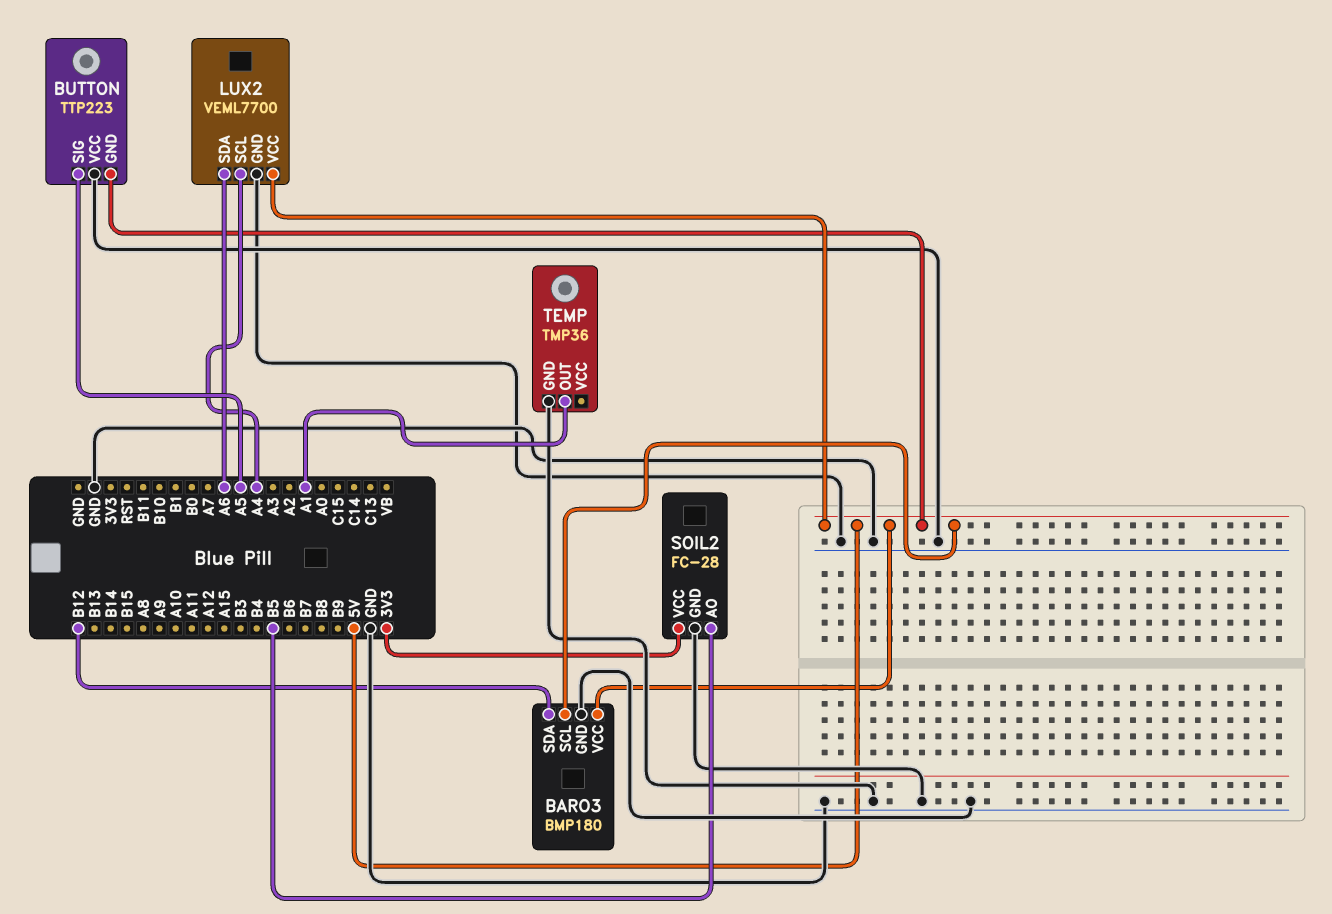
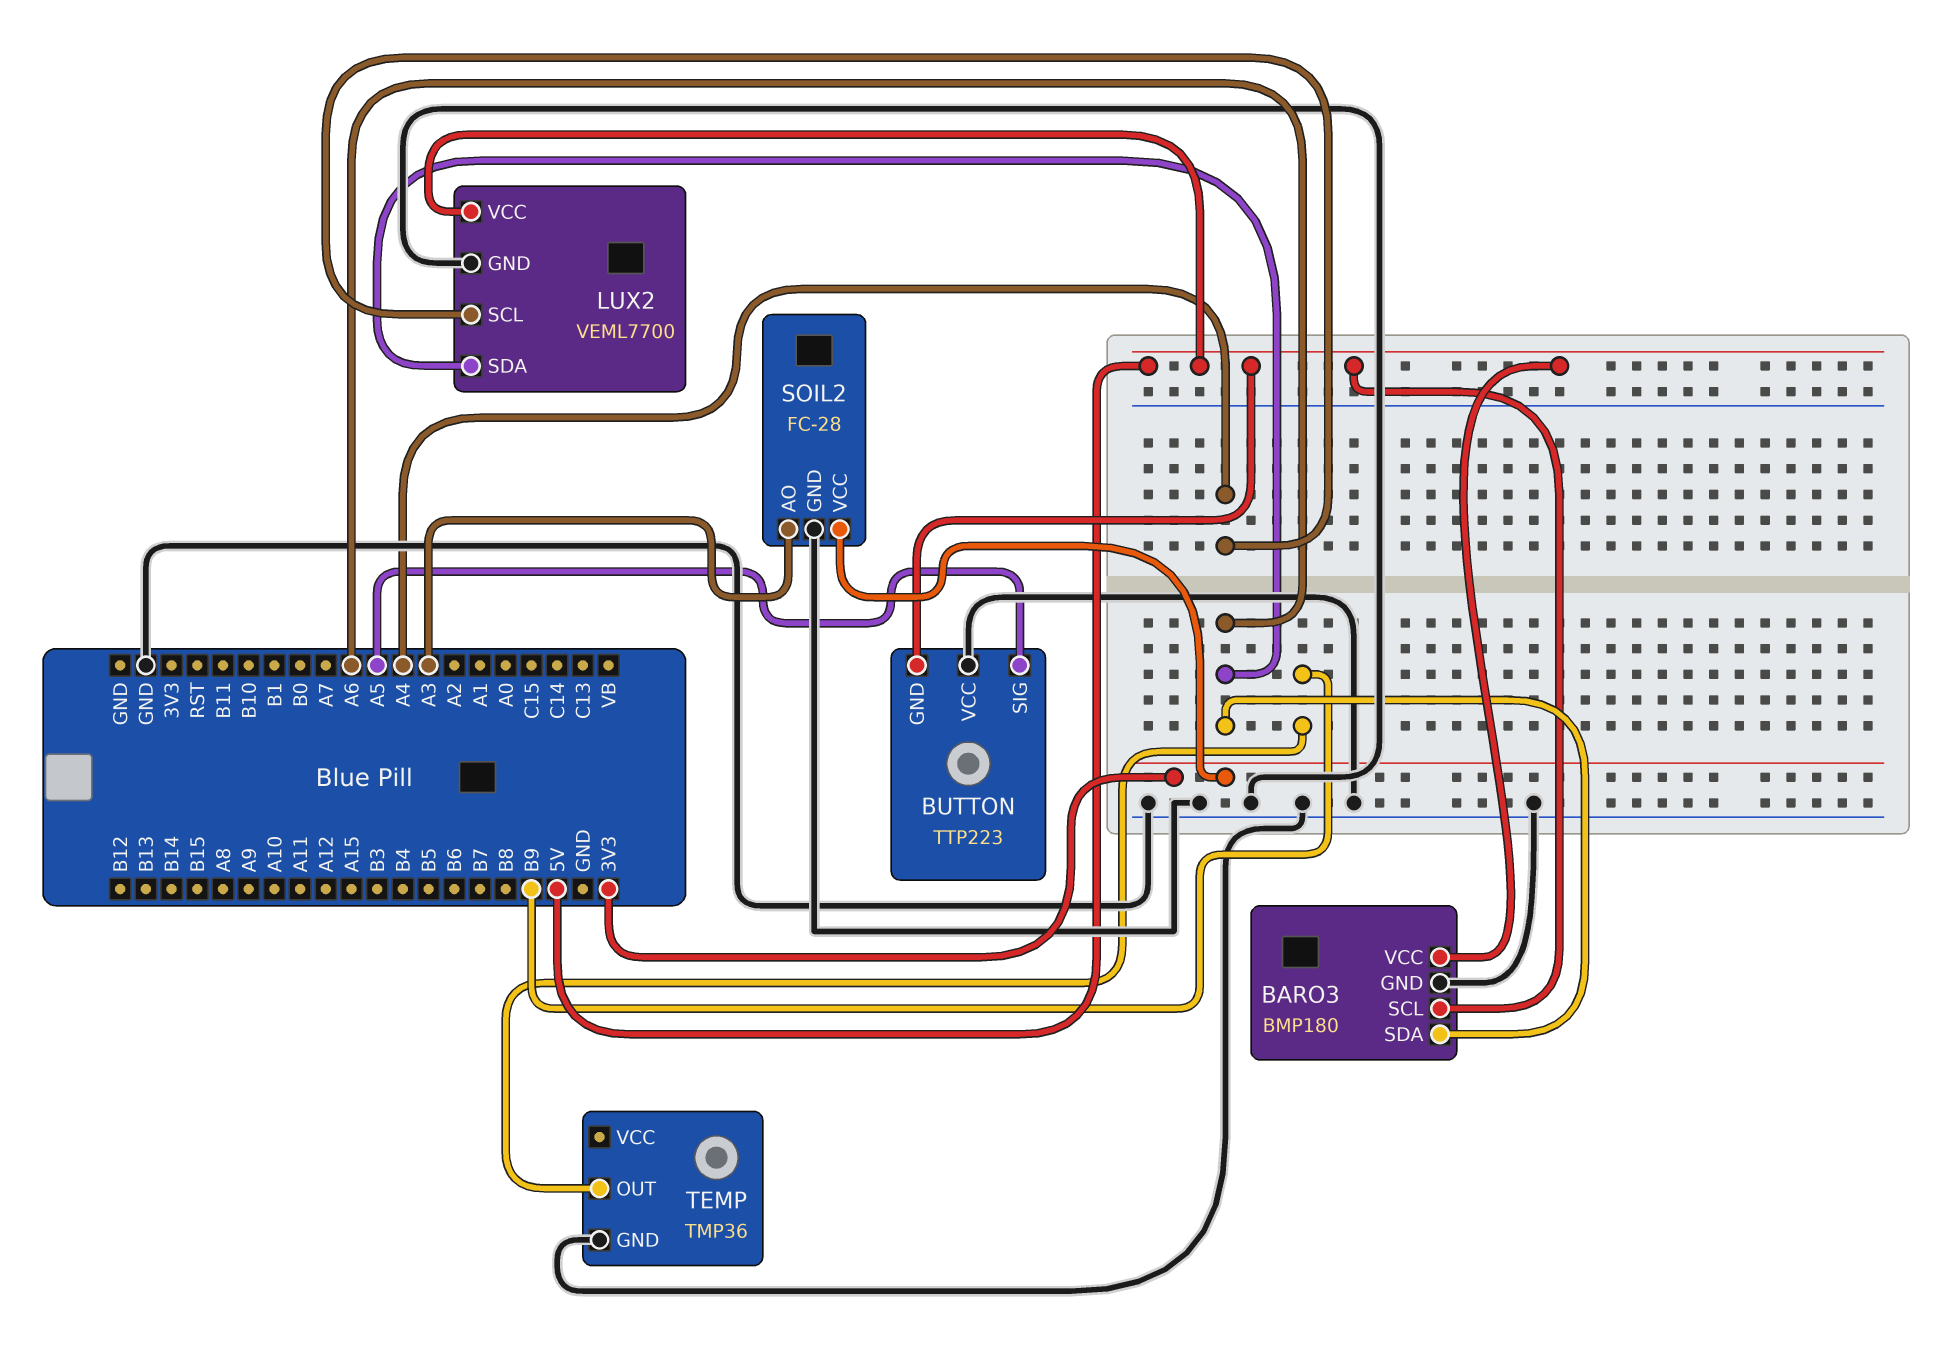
BARO3 pin SDA: B12 -> A6
SOIL2 pin AO: B5 -> A3
TEMP pin OUT: A1 -> B9

